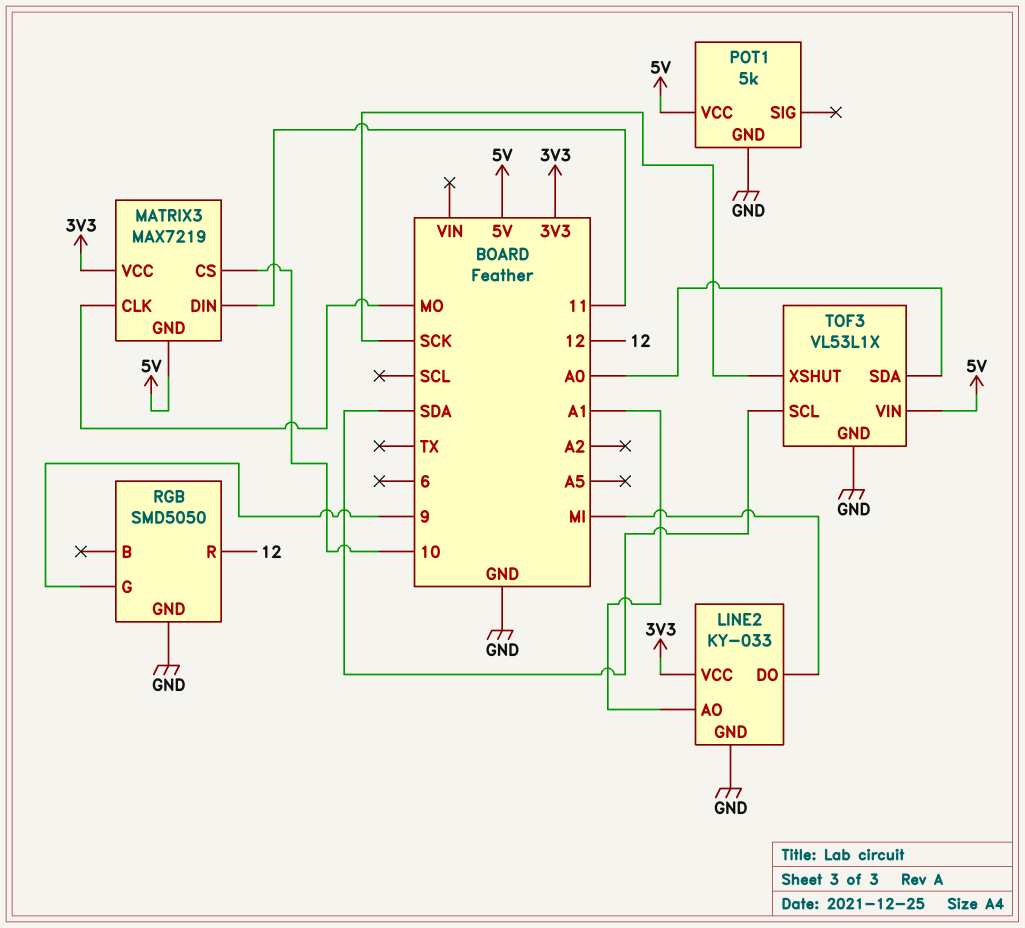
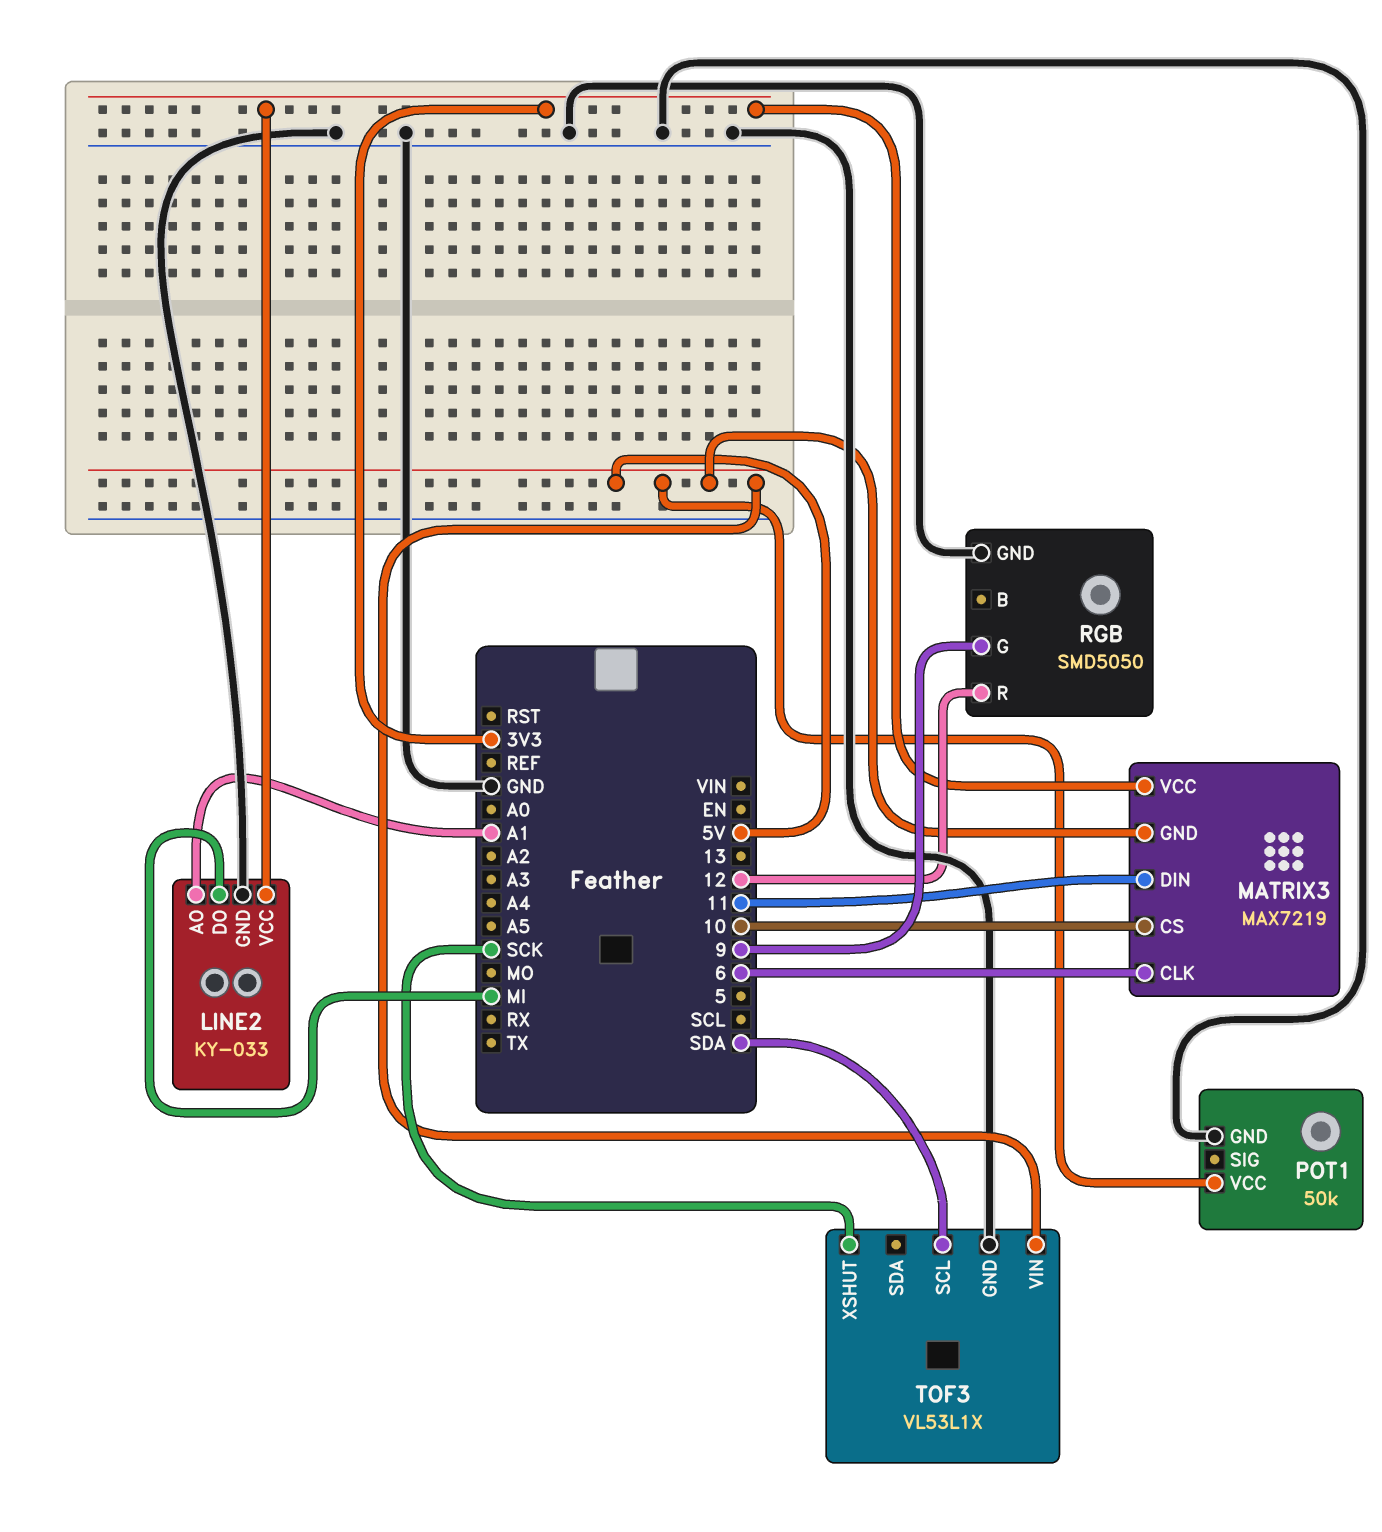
MATRIX3 pin CLK: MO -> 6
POT1: 5k -> 50k
TOF3 pin SDA: A0 -> none

